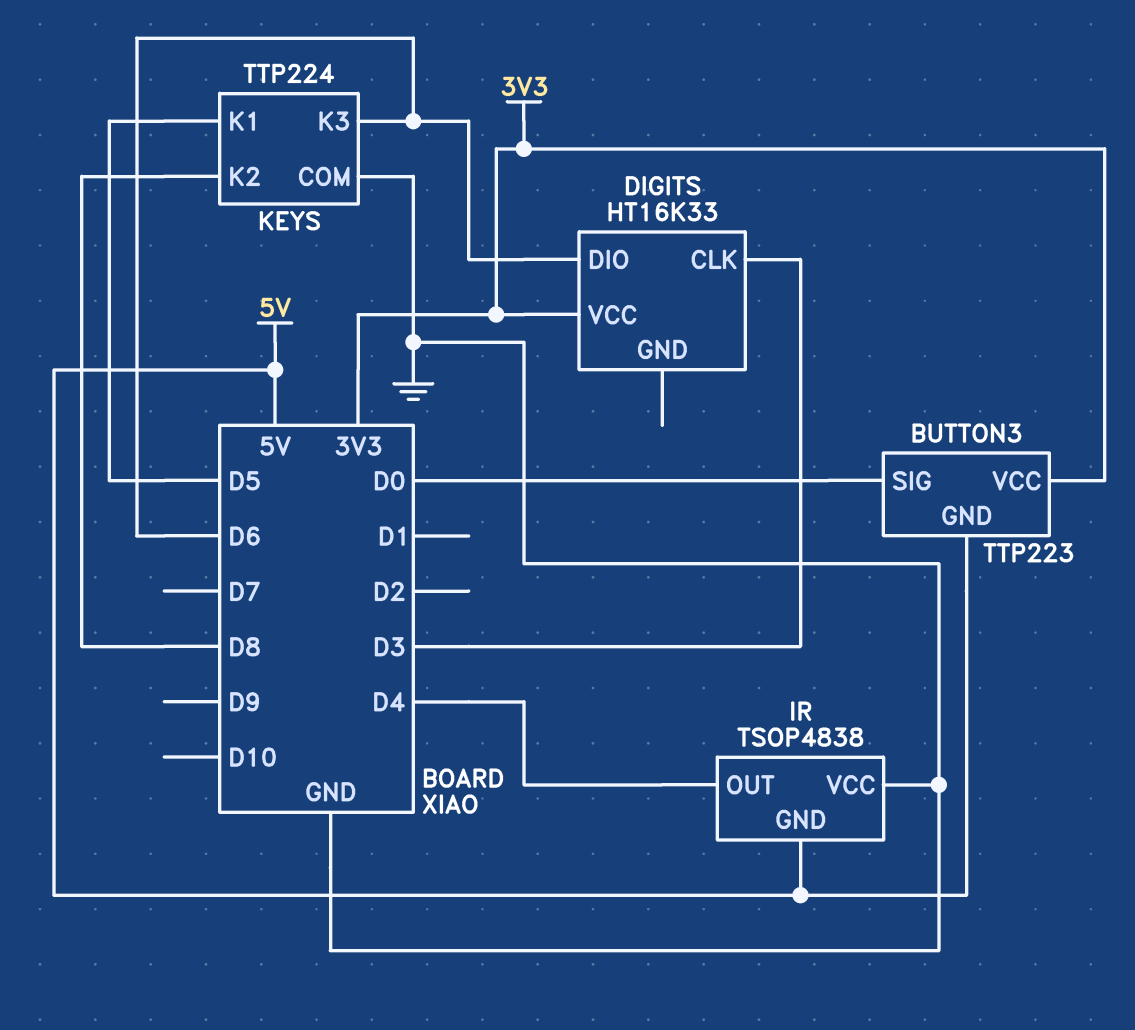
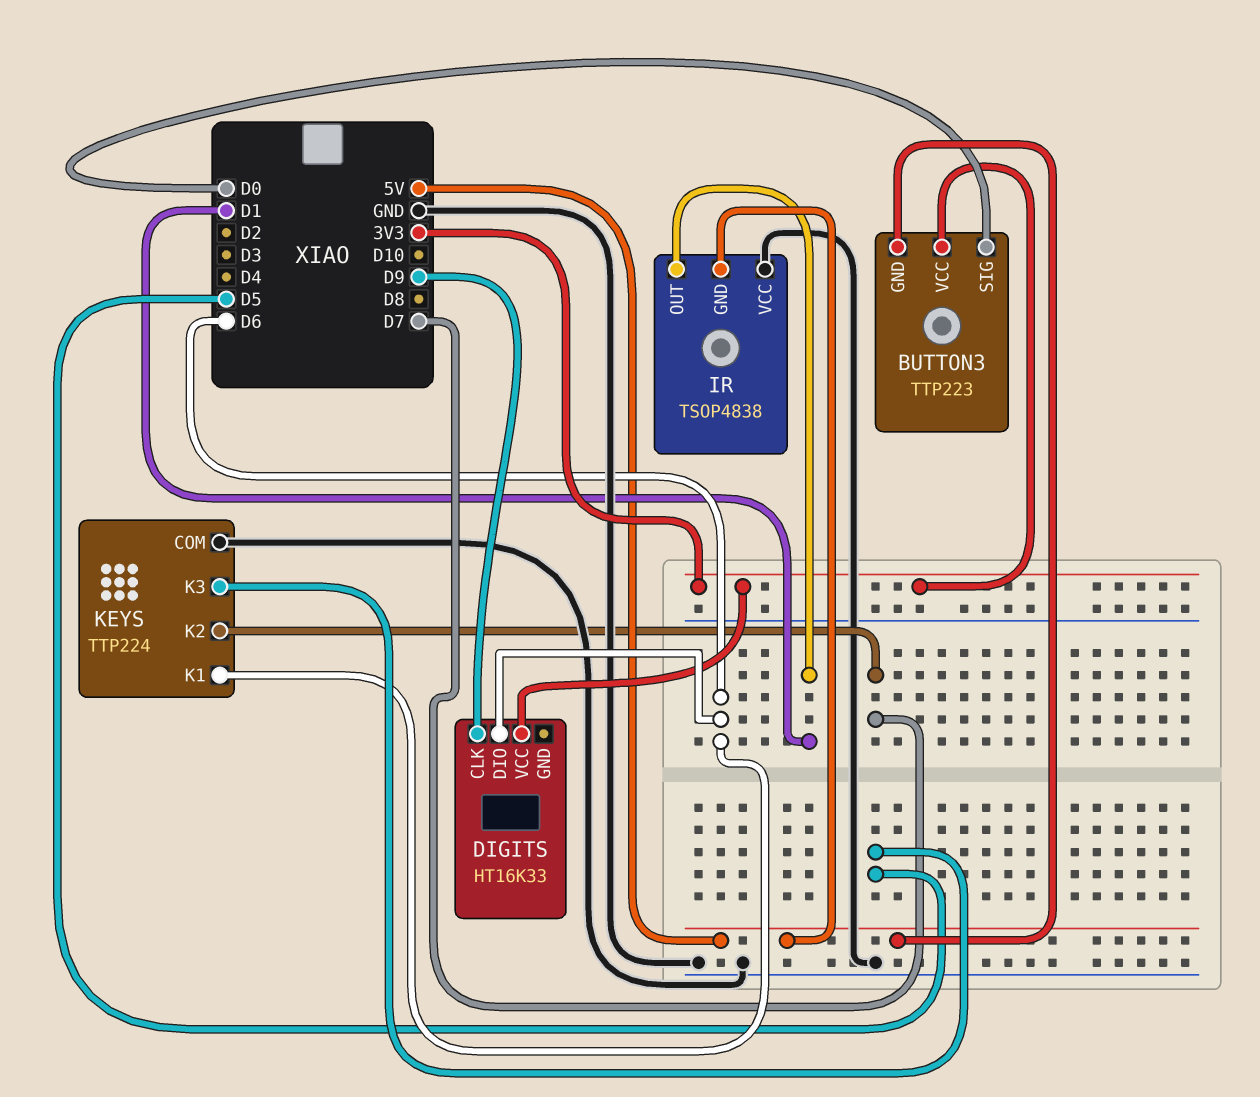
DIGITS pin CLK: D3 -> D9
IR pin OUT: D4 -> D1
KEYS pin K1: D5 -> D6
KEYS pin K2: D8 -> D7
KEYS pin K3: D6 -> D5

